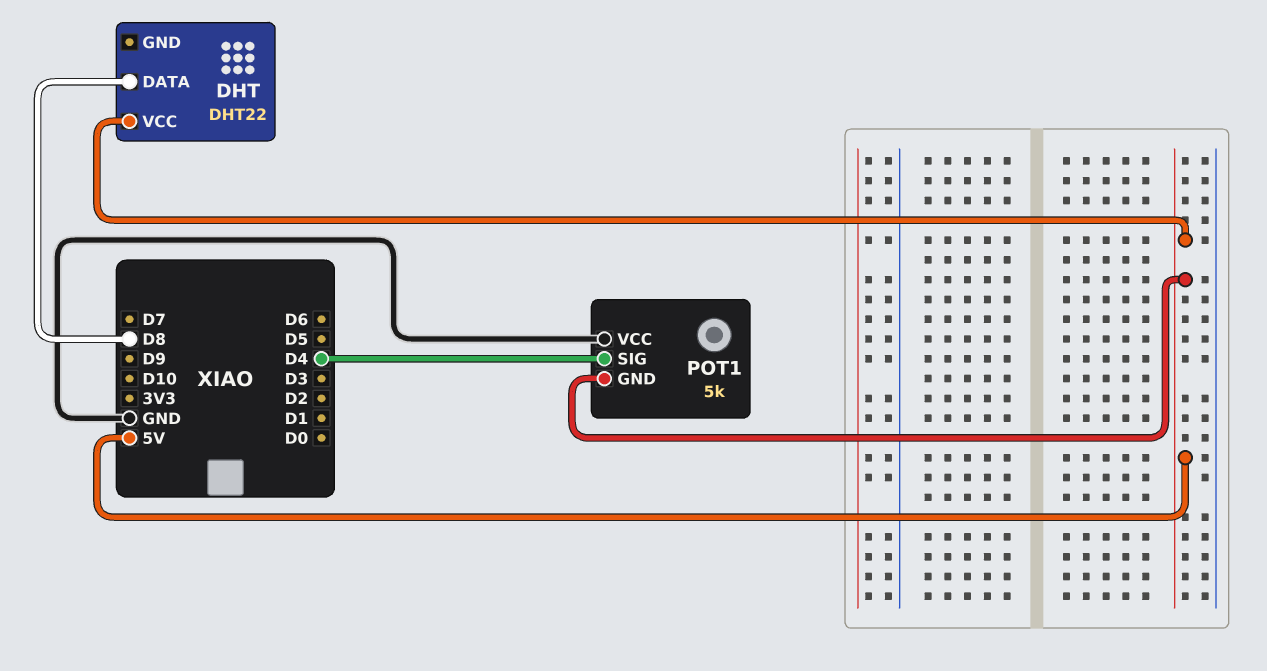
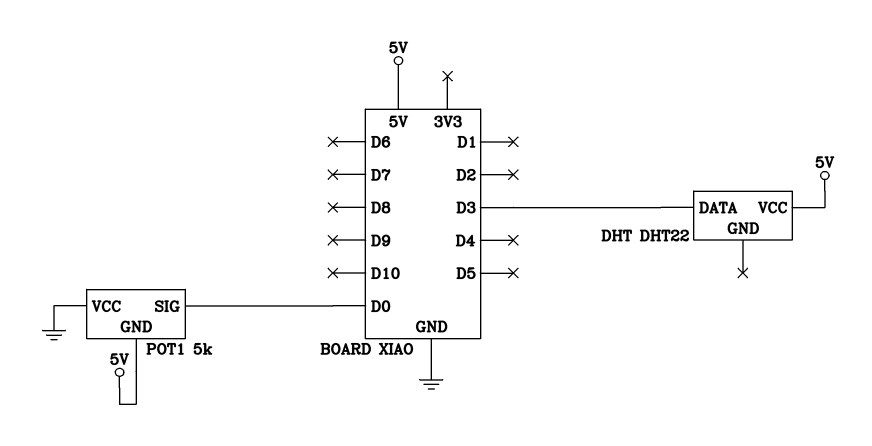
DHT pin DATA: D8 -> D3
POT1 pin SIG: D4 -> D0

